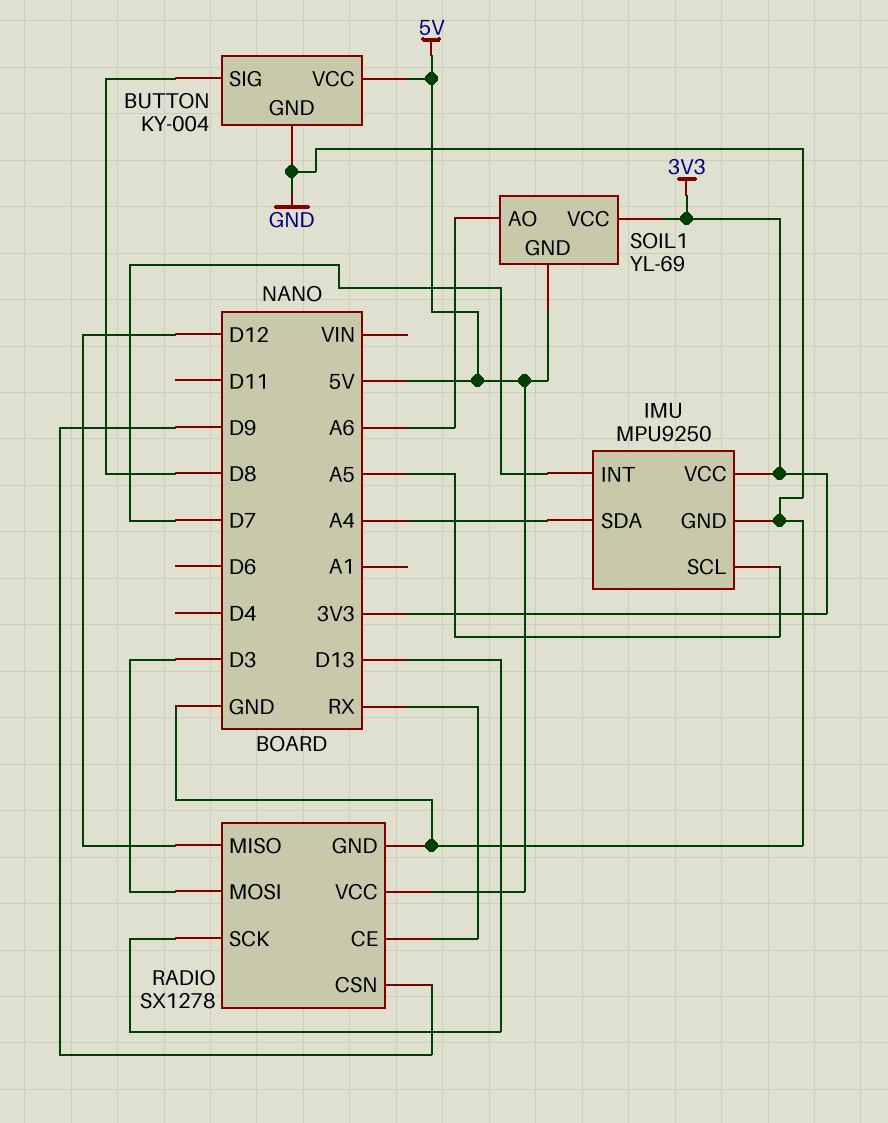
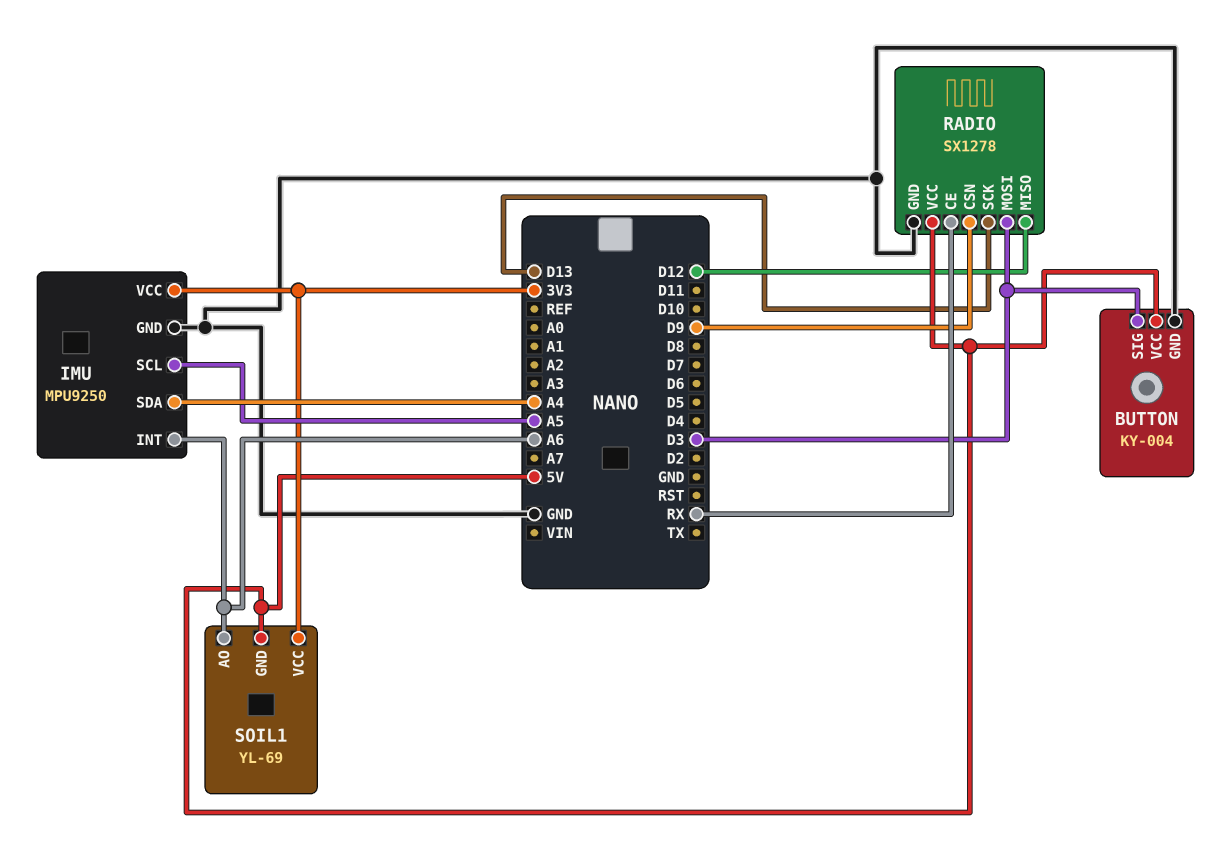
BUTTON pin SIG: D8 -> D3
IMU pin INT: D7 -> A6

